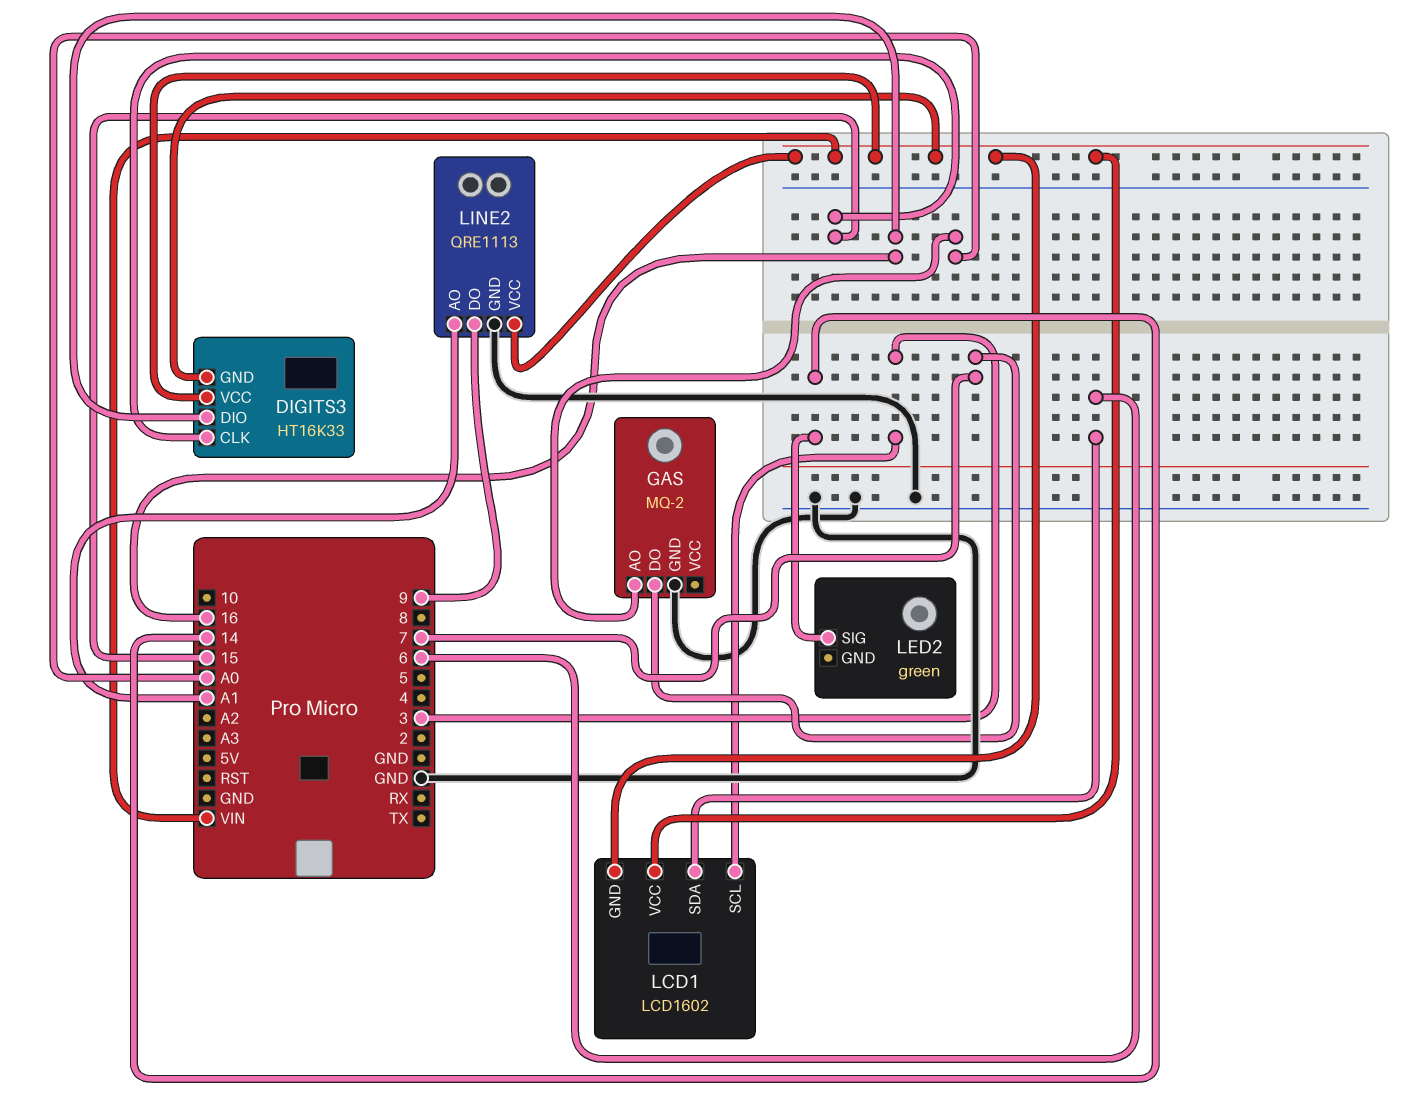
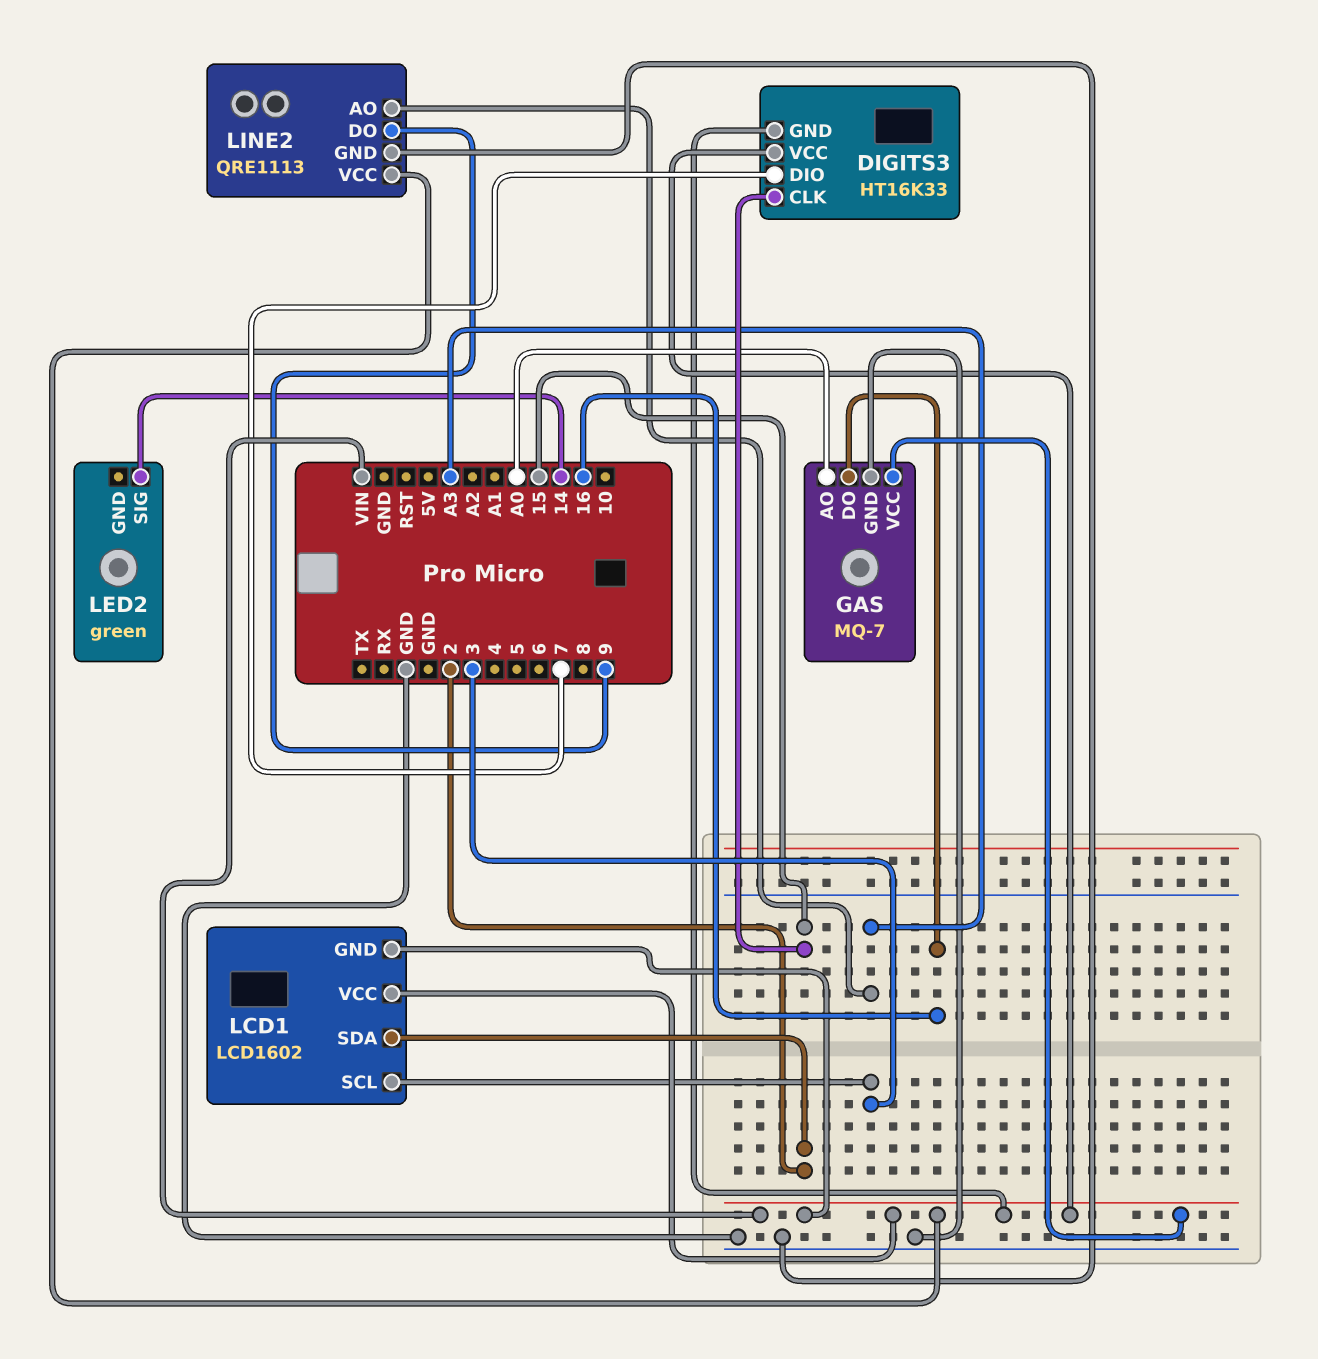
DIGITS3 pin DIO: 16 -> 7
GAS: MQ-2 -> MQ-7
GAS pin DO: 7 -> 16
GAS pin VCC: none -> VIN
LCD1 pin SDA: 6 -> 2
LINE2 pin AO: A1 -> A3

